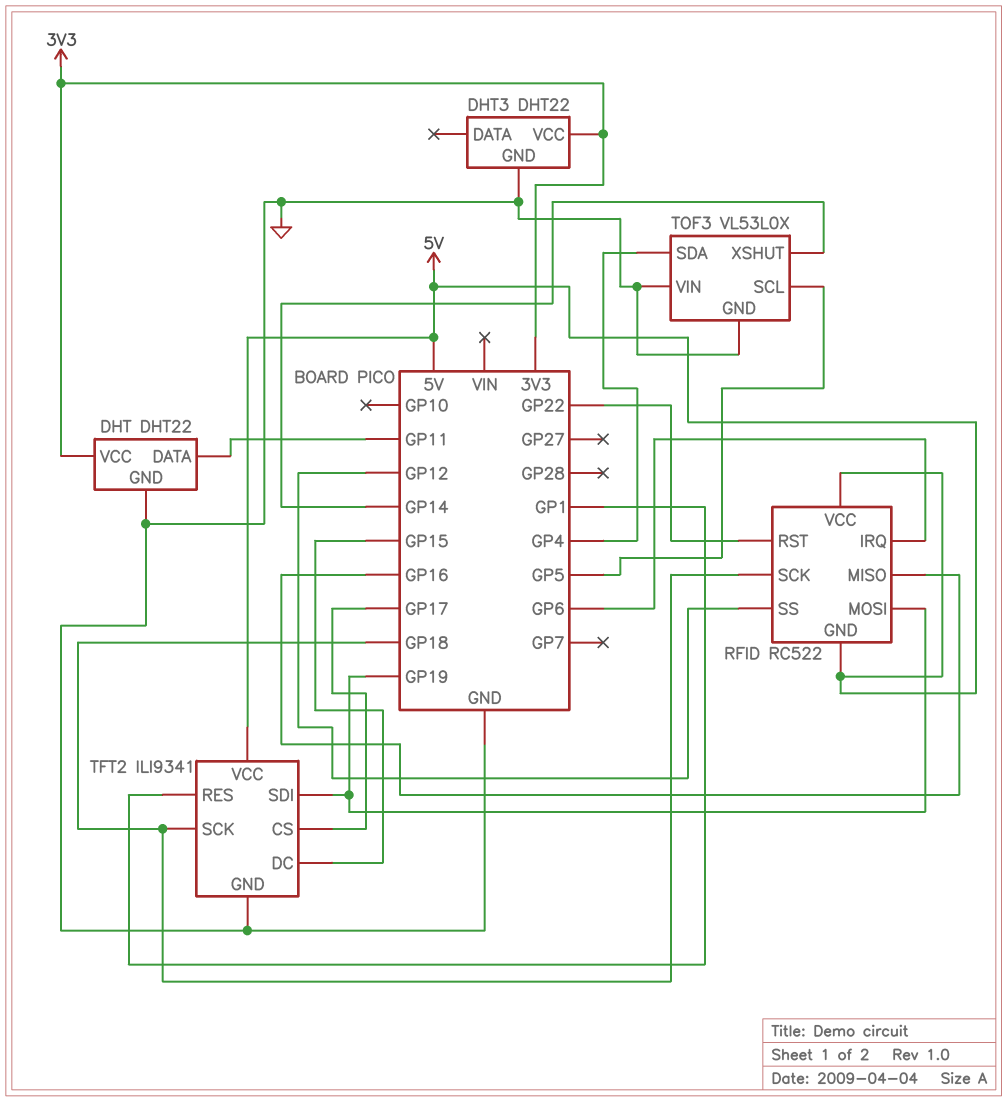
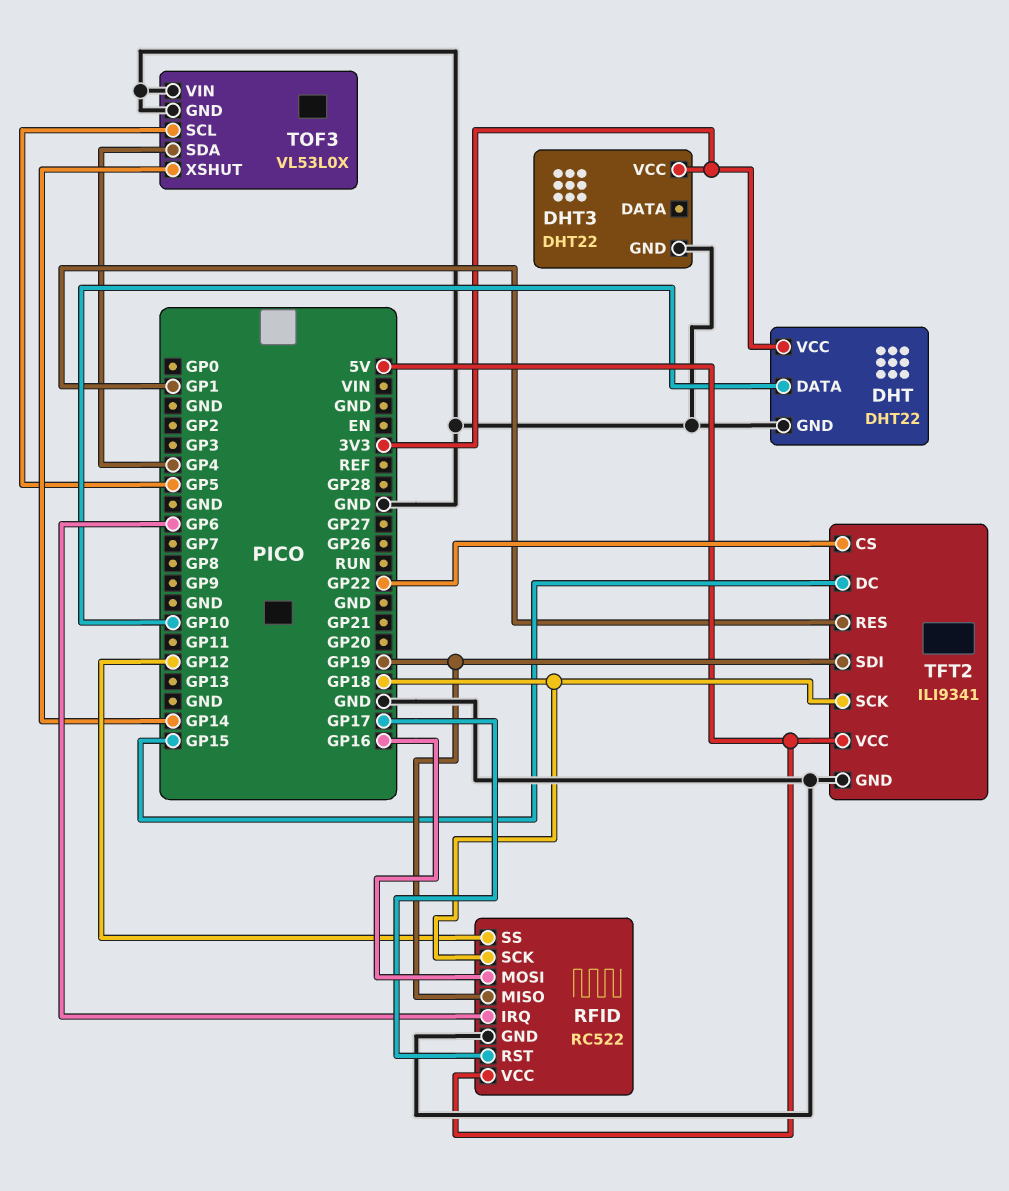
DHT pin DATA: GP11 -> GP10
RFID pin GND: 5V -> GND
RFID pin MISO: GP16 -> GP19
RFID pin MOSI: GP19 -> GP16
RFID pin RST: GP22 -> GP17
TFT2 pin CS: GP17 -> GP22

